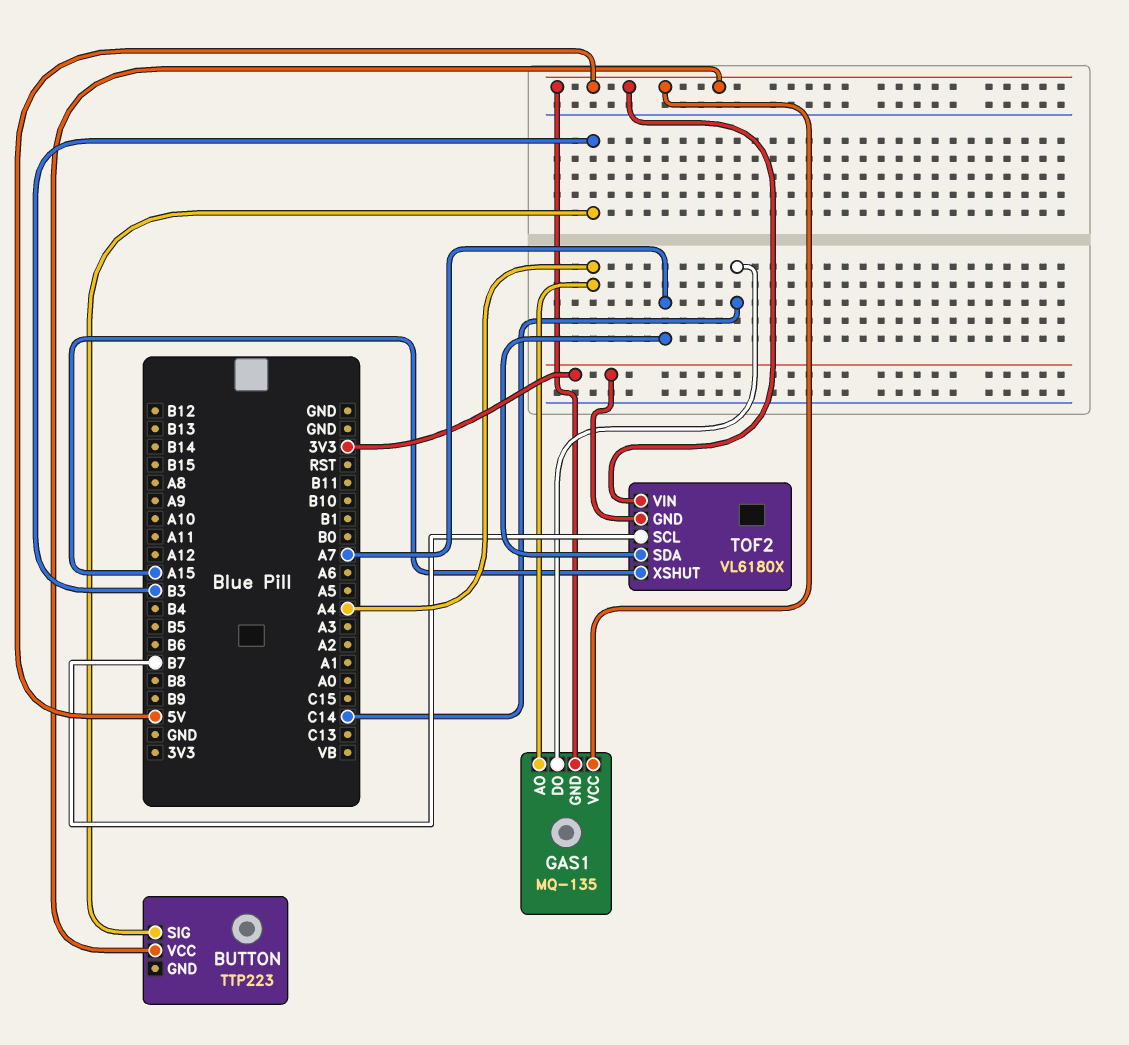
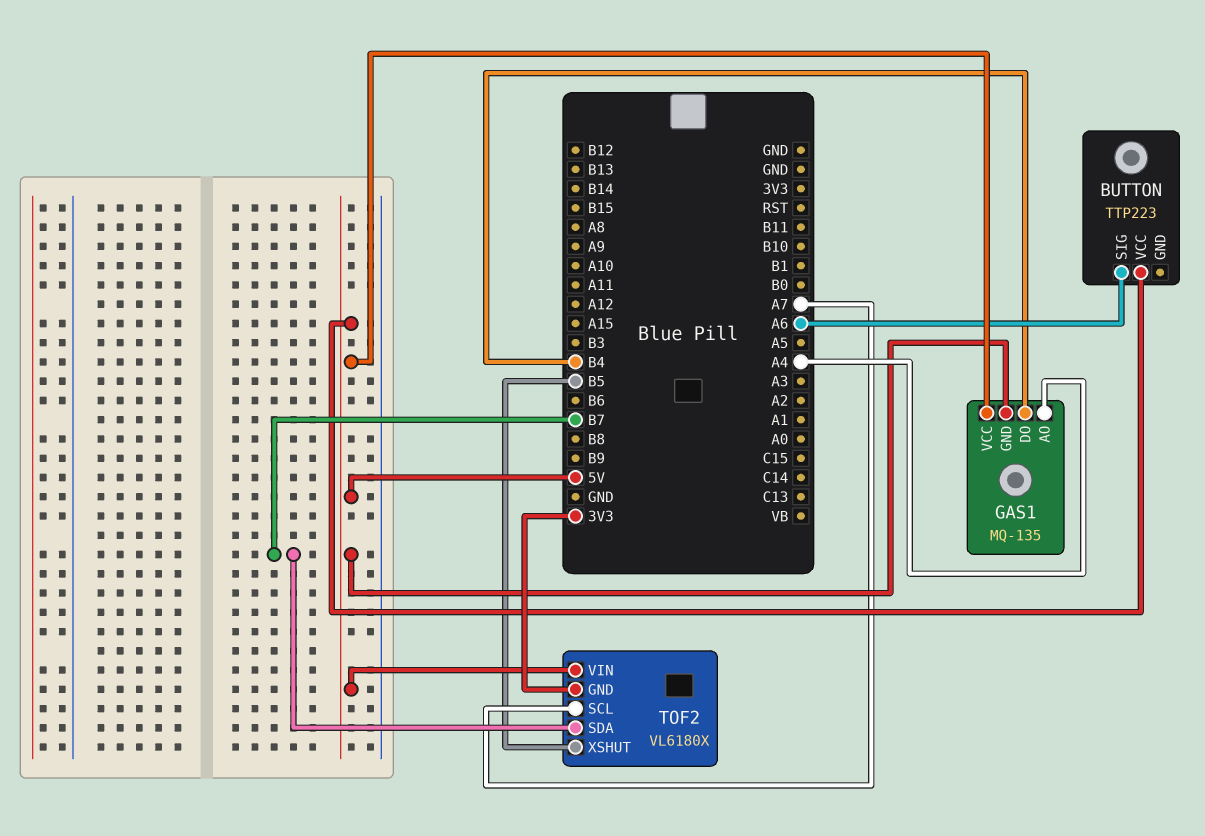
BUTTON pin SIG: B3 -> A6
GAS1 pin DO: C14 -> B4
TOF2 pin SCL: B7 -> A7
TOF2 pin SDA: A7 -> B7
TOF2 pin XSHUT: A15 -> B5

